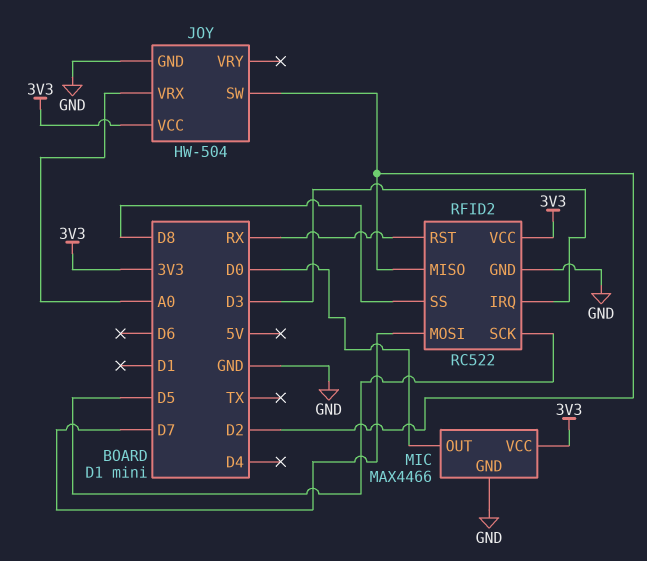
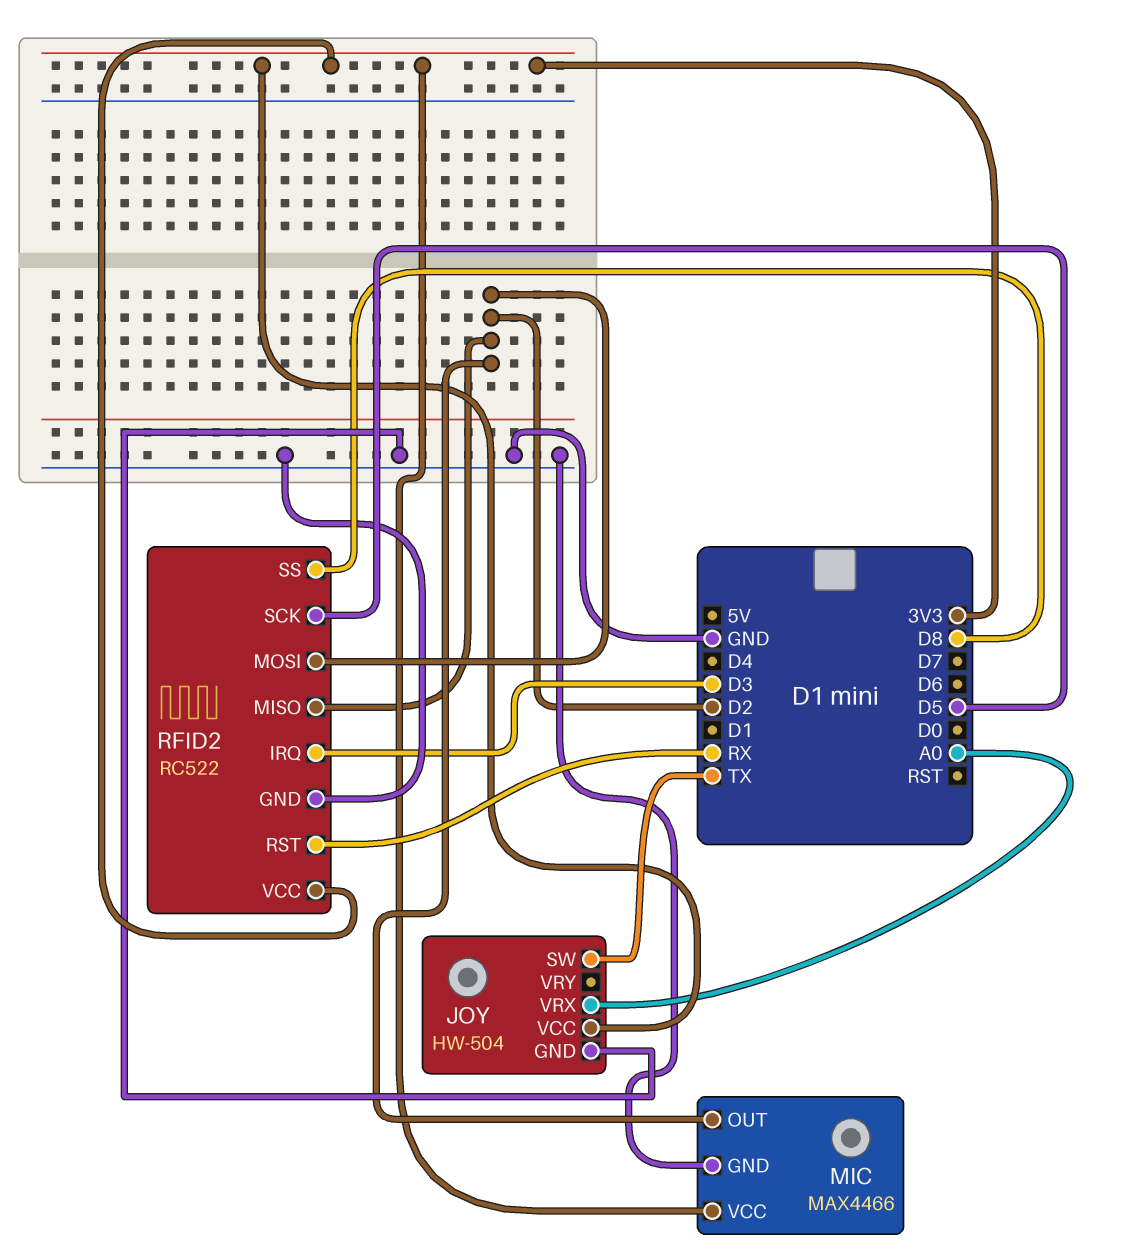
JOY pin SW: D2 -> TX
MIC pin OUT: D0 -> D2
RFID2 pin MOSI: D7 -> D2

